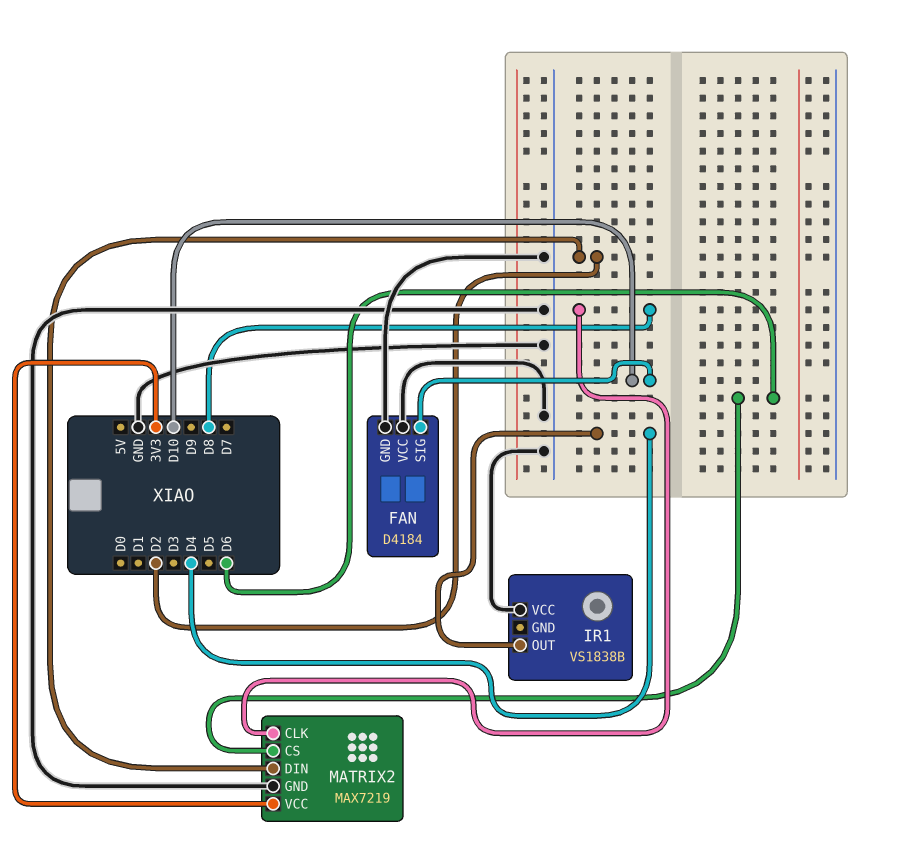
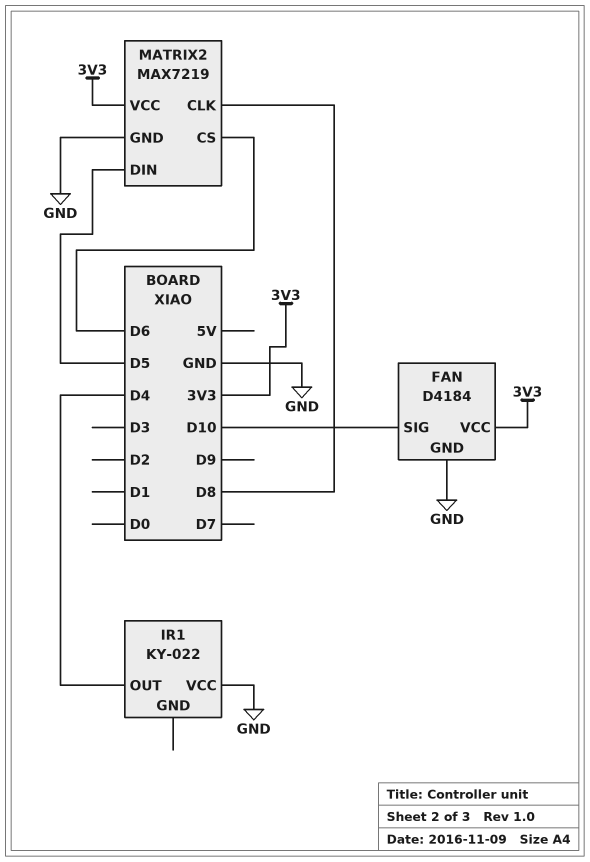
FAN pin VCC: GND -> 3V3
IR1: VS1838B -> KY-022
MATRIX2 pin DIN: D2 -> D5

